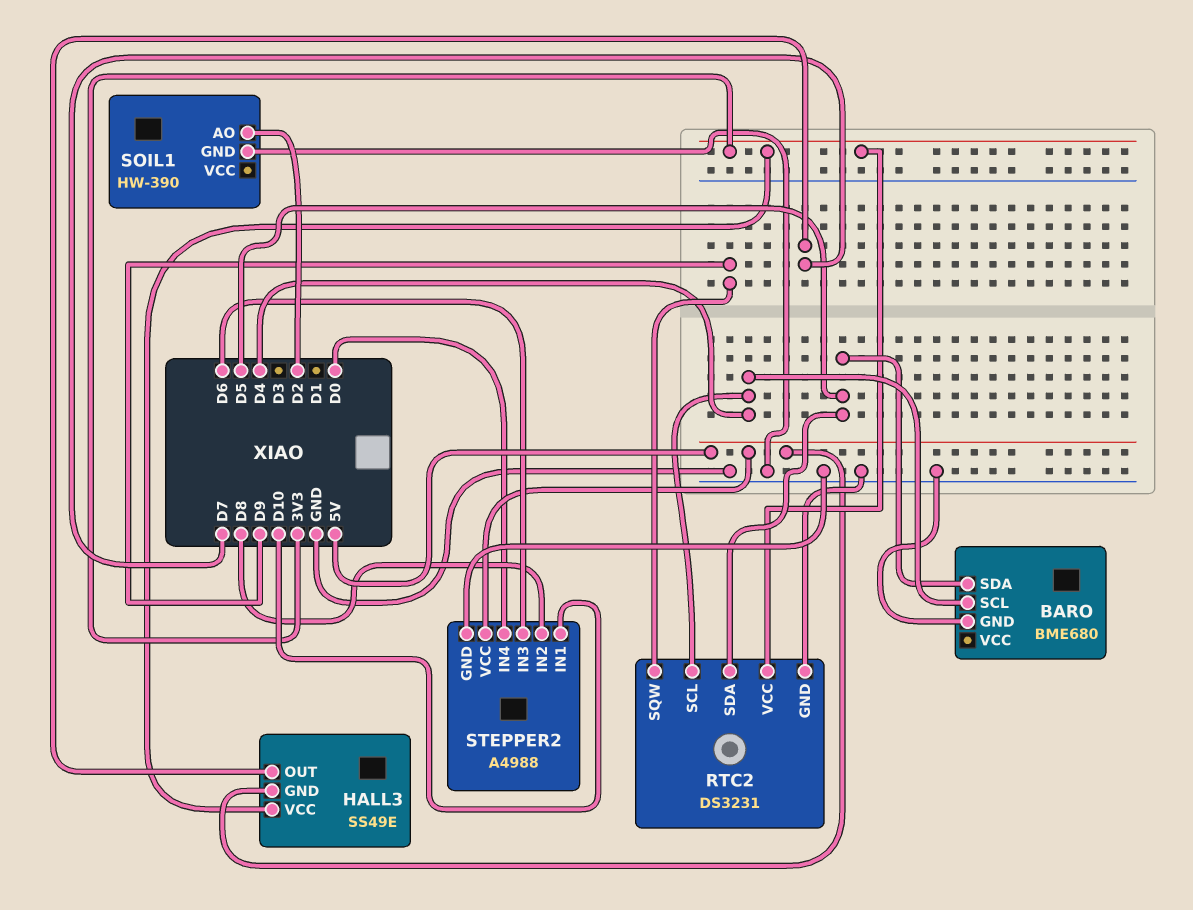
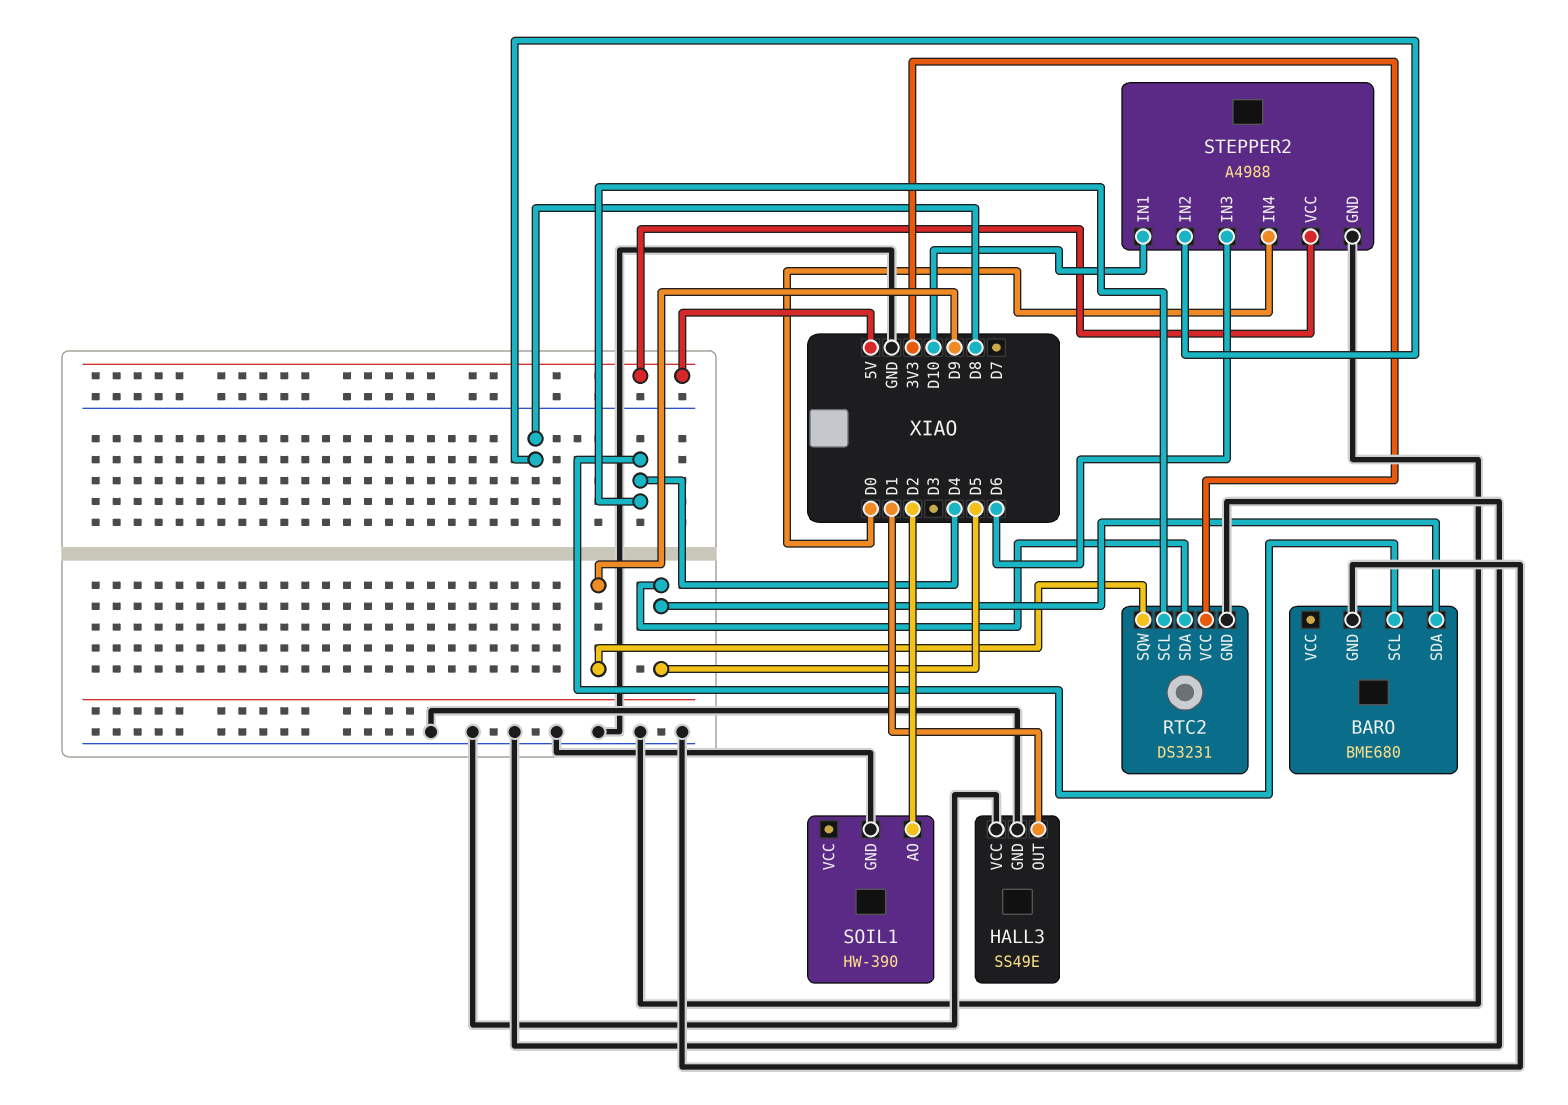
HALL3 pin GND: 5V -> GND
HALL3 pin OUT: D7 -> D1
HALL3 pin VCC: 3V3 -> GND

